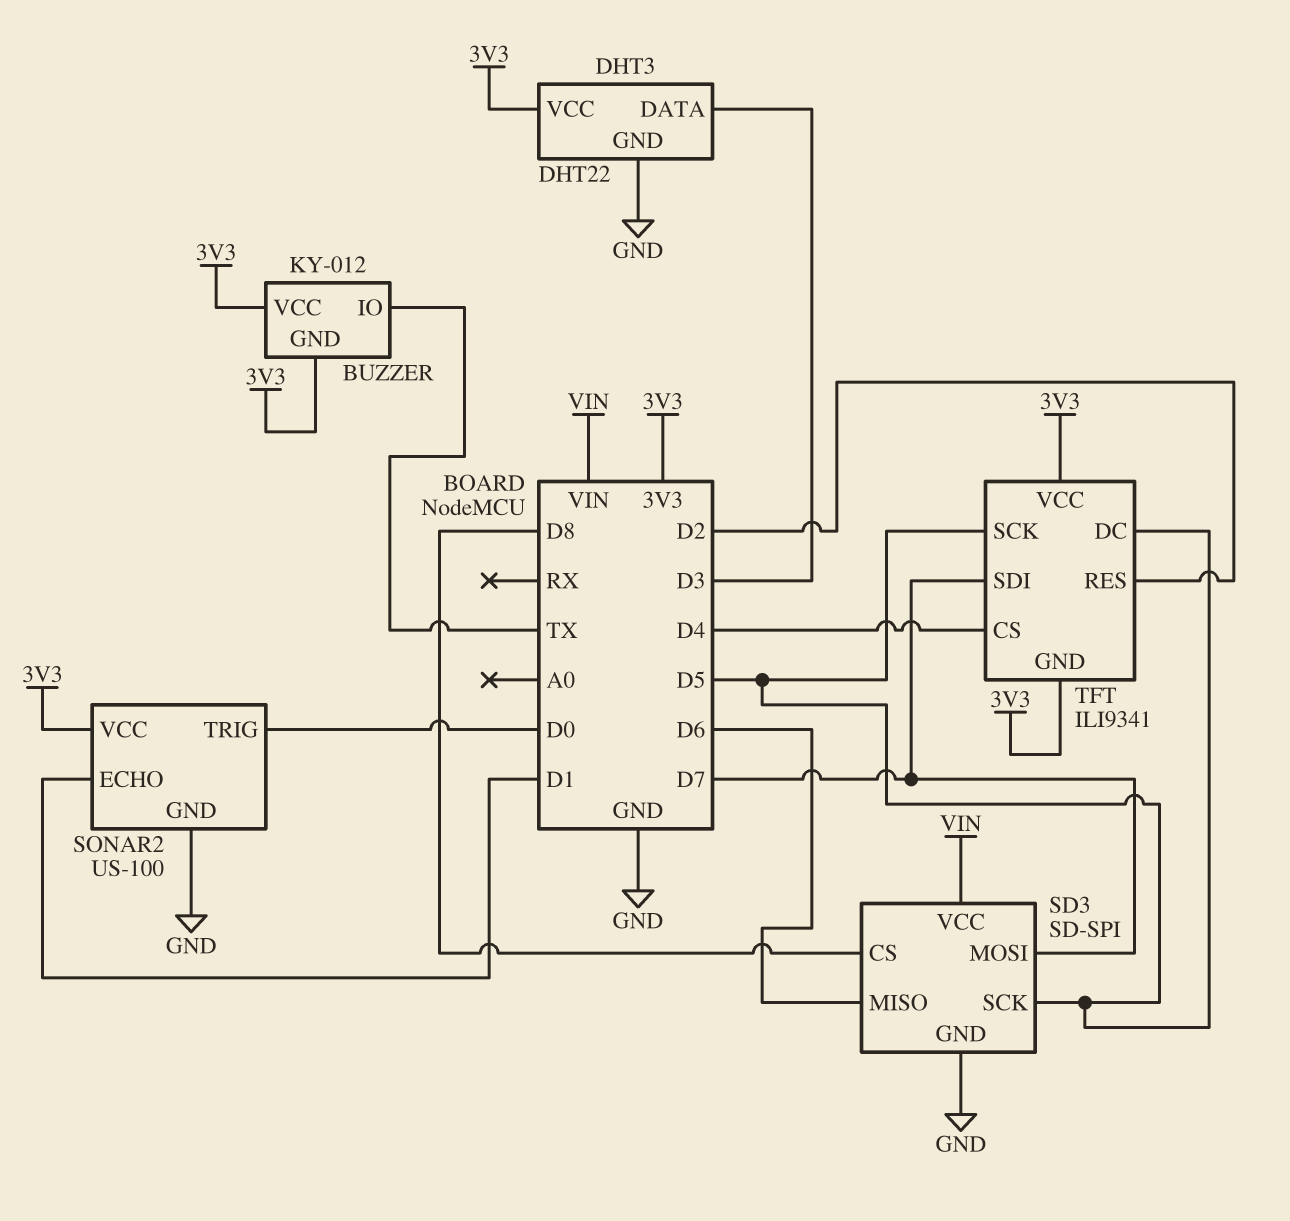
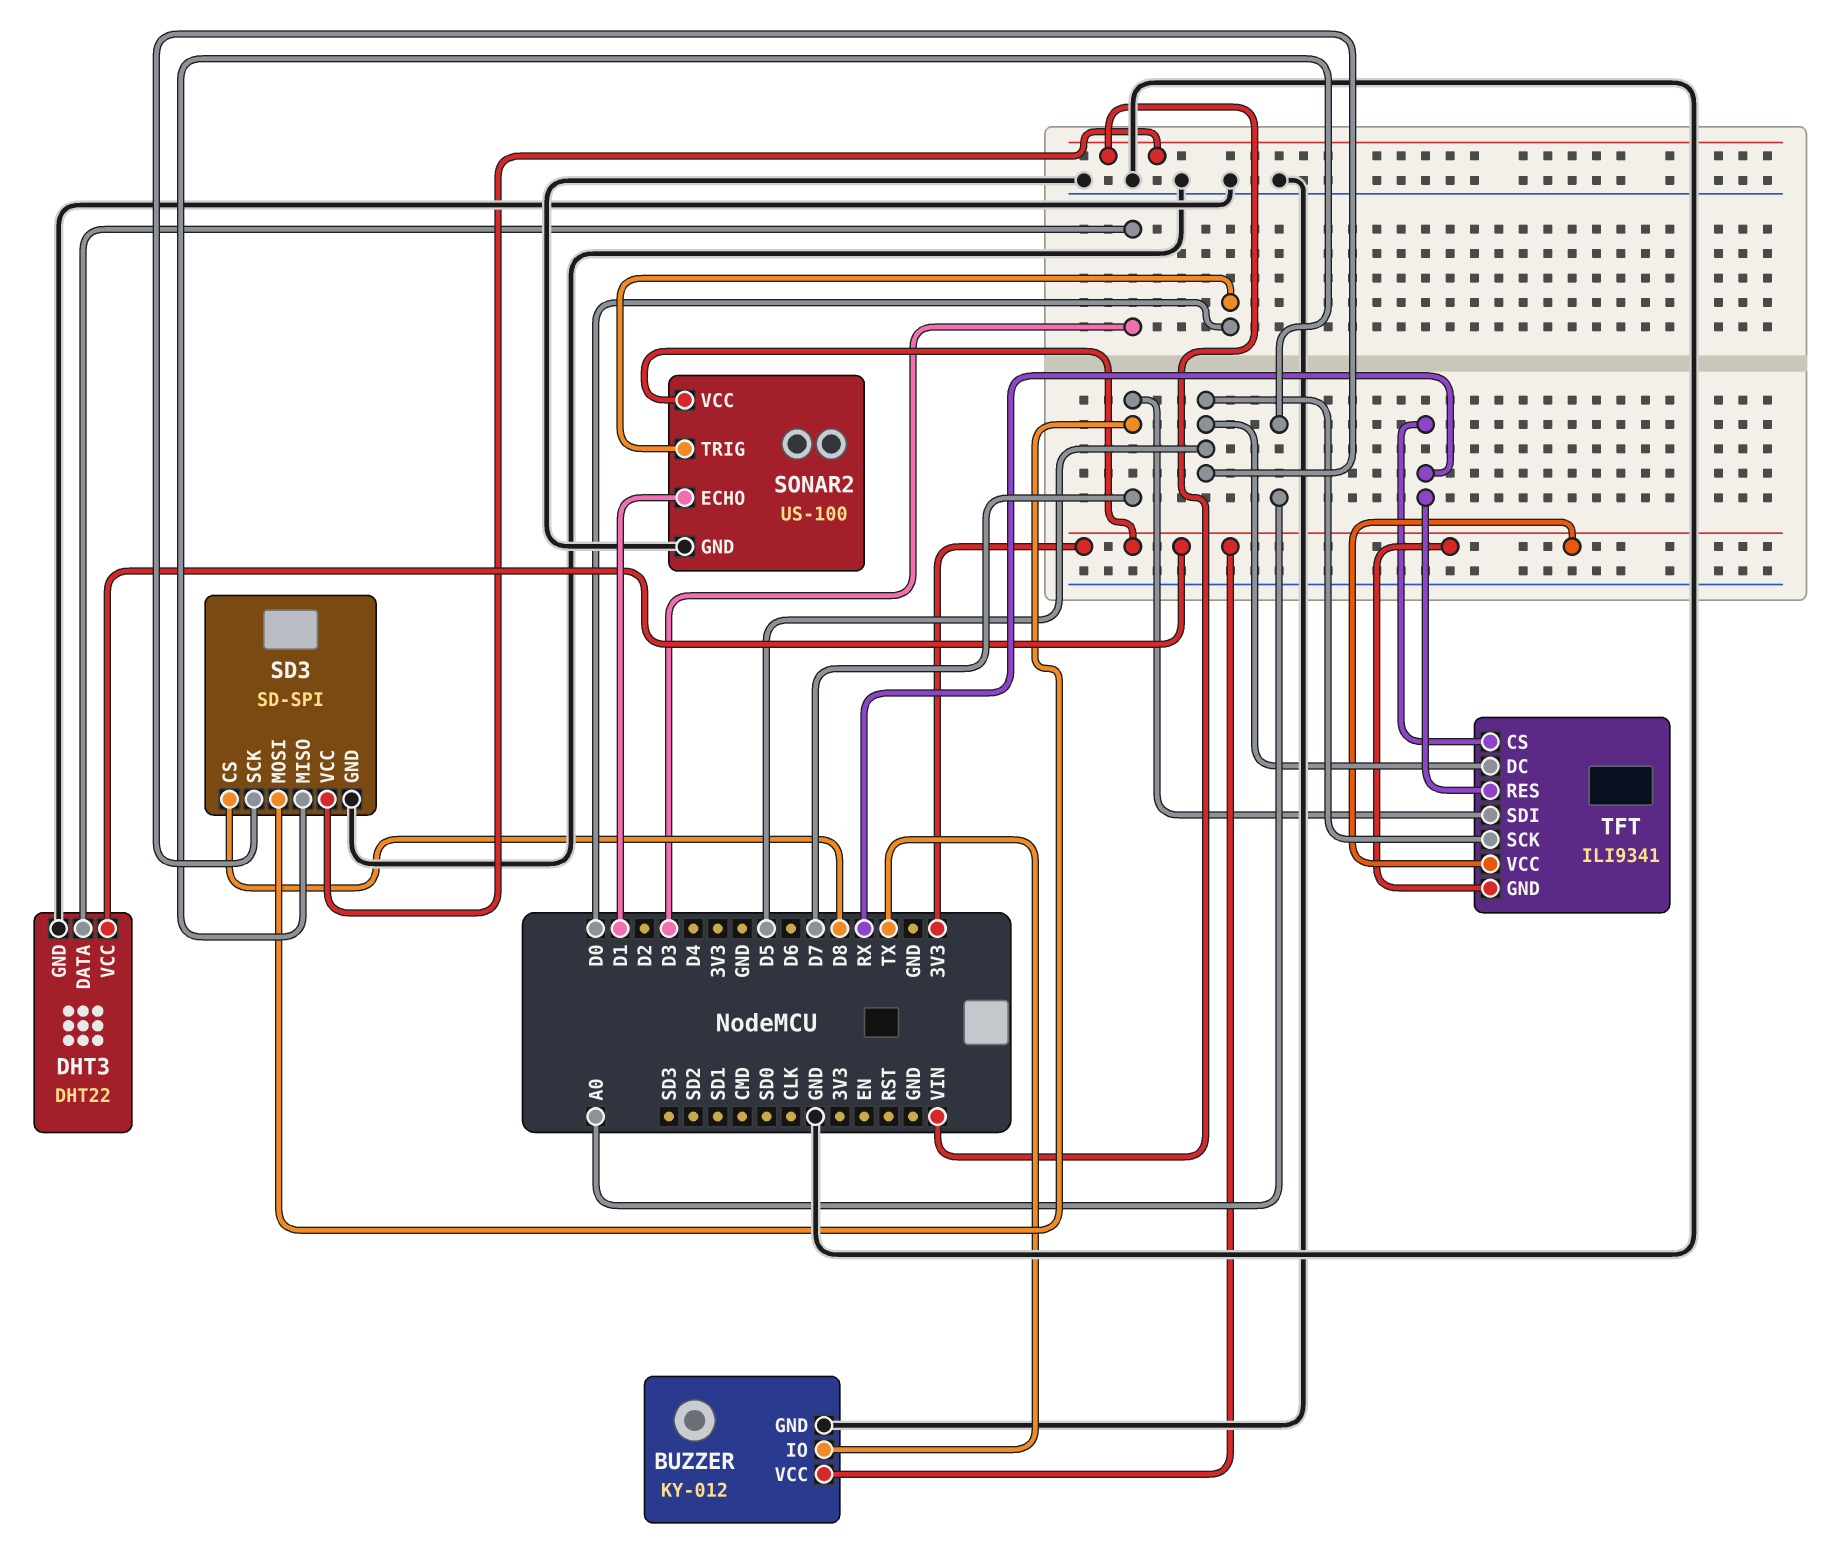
BUZZER pin GND: 3V3 -> GND
SD3 pin MISO: D6 -> A0
TFT pin CS: D4 -> RX
TFT pin RES: D2 -> RX

